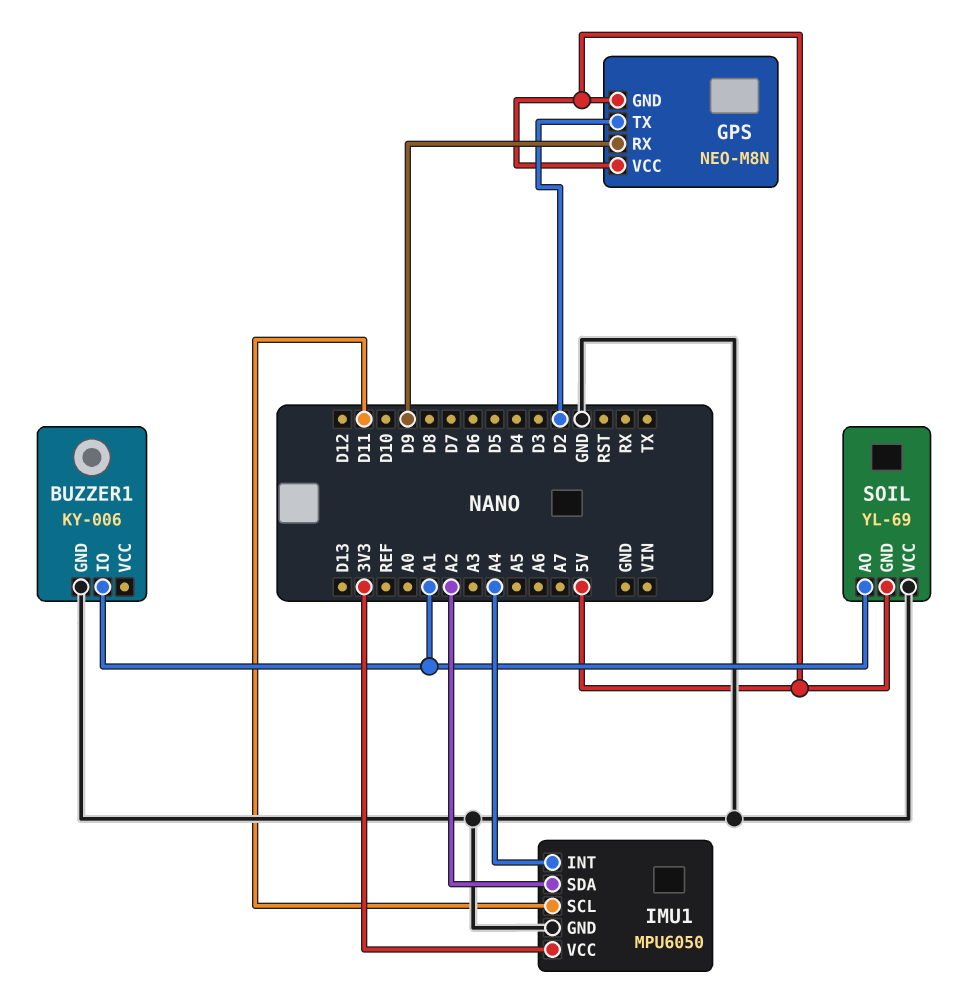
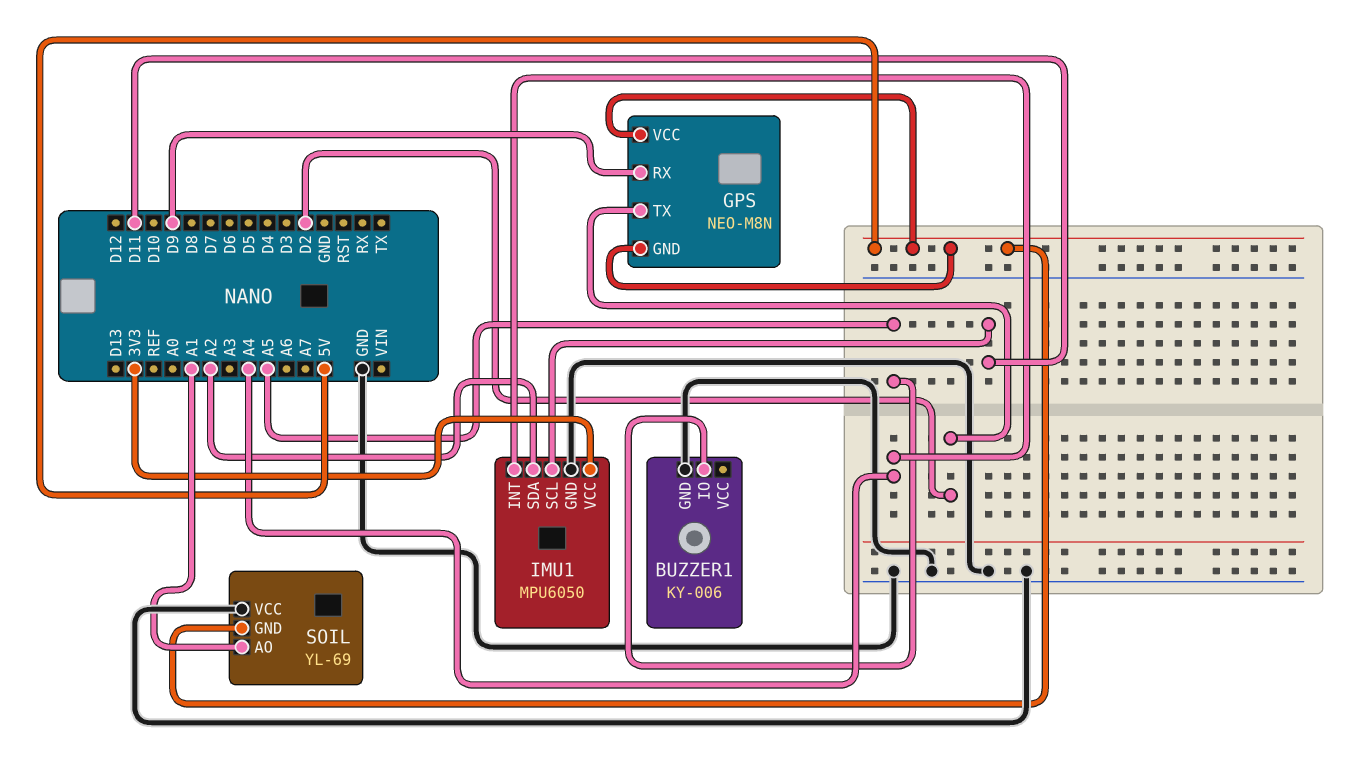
BUZZER1 pin IO: A1 -> A5

